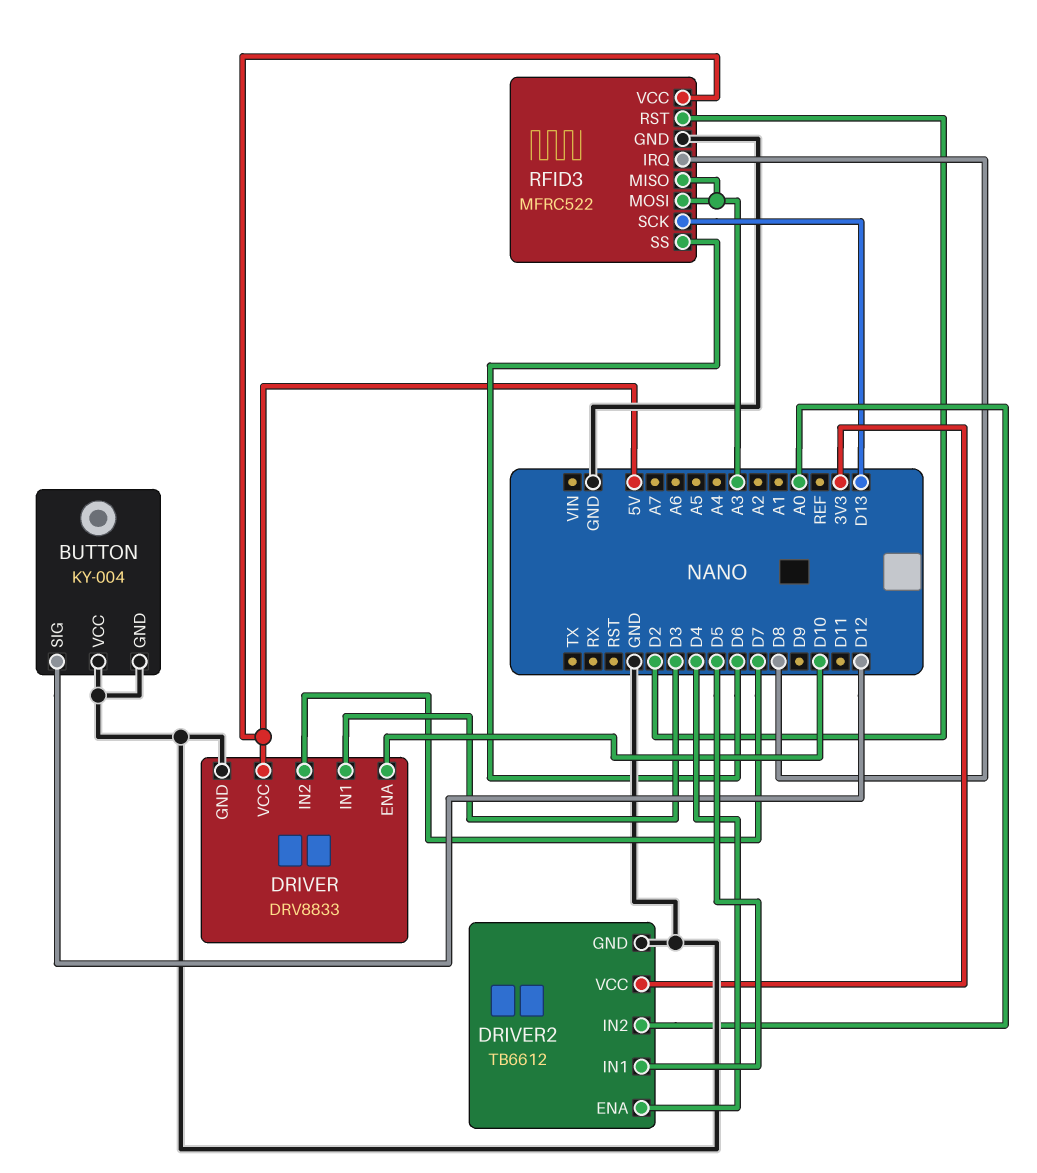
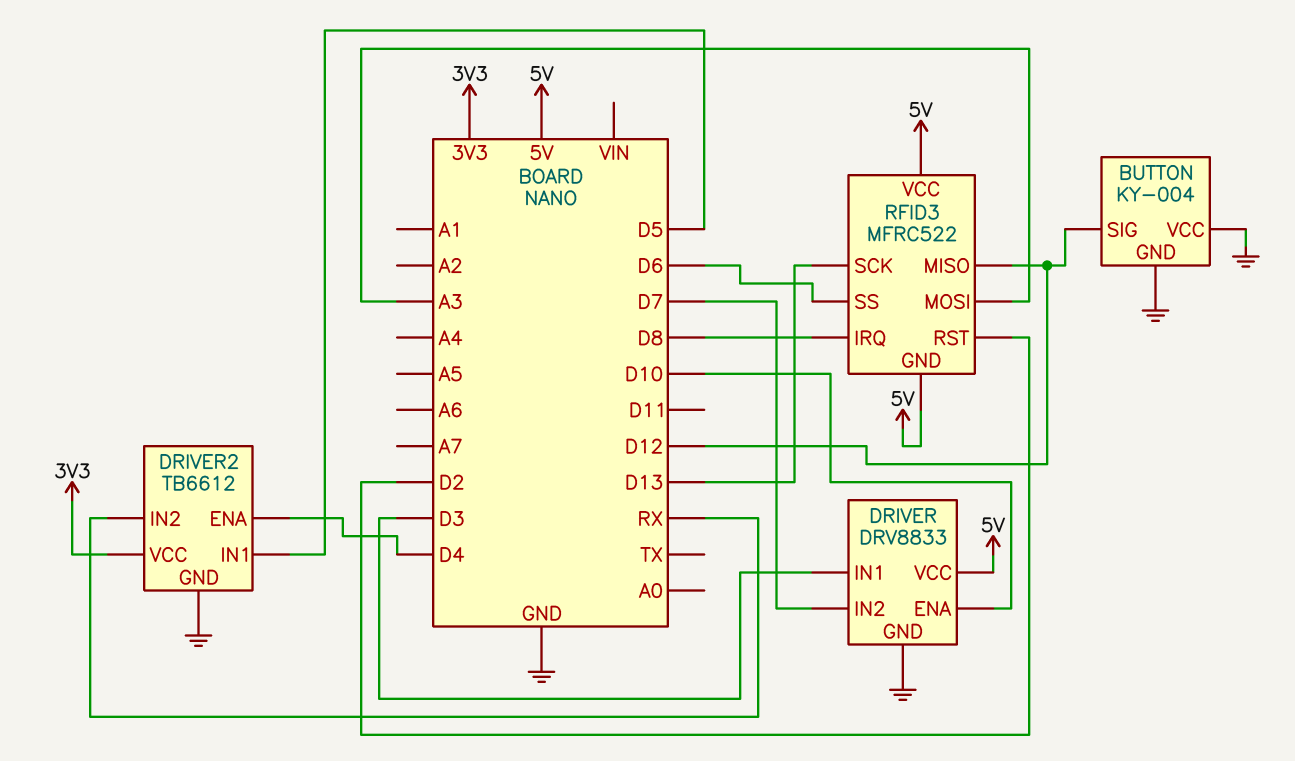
DRIVER2 pin IN2: A0 -> RX
RFID3 pin GND: GND -> 5V
RFID3 pin MISO: A3 -> D12

